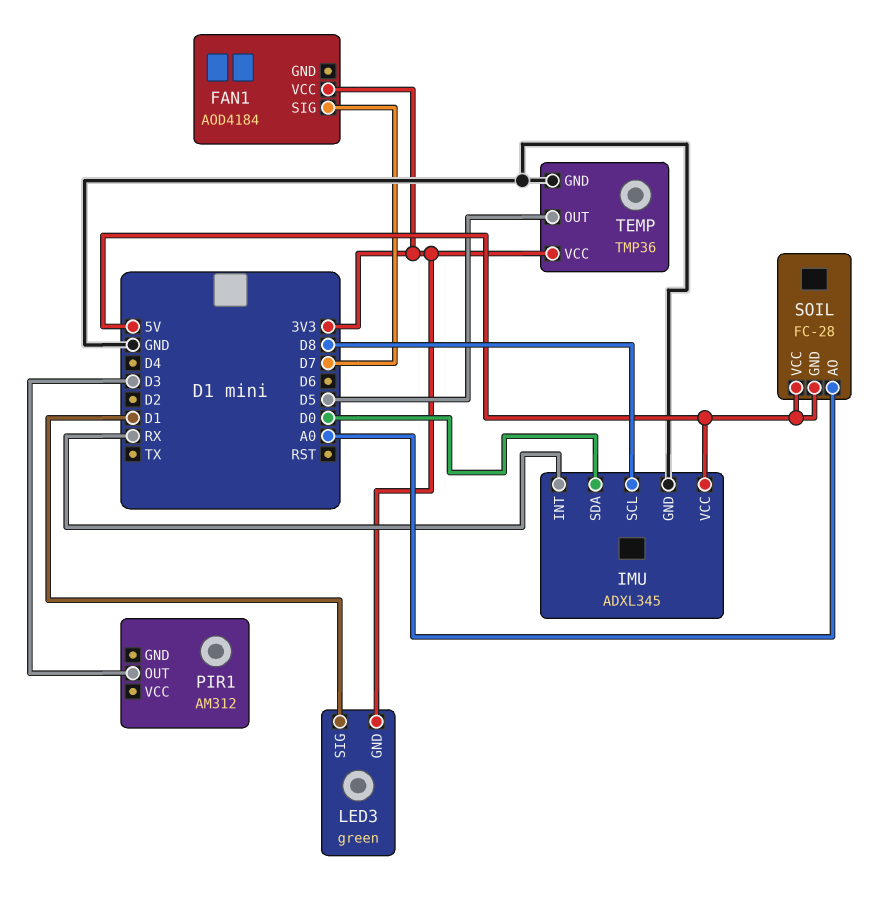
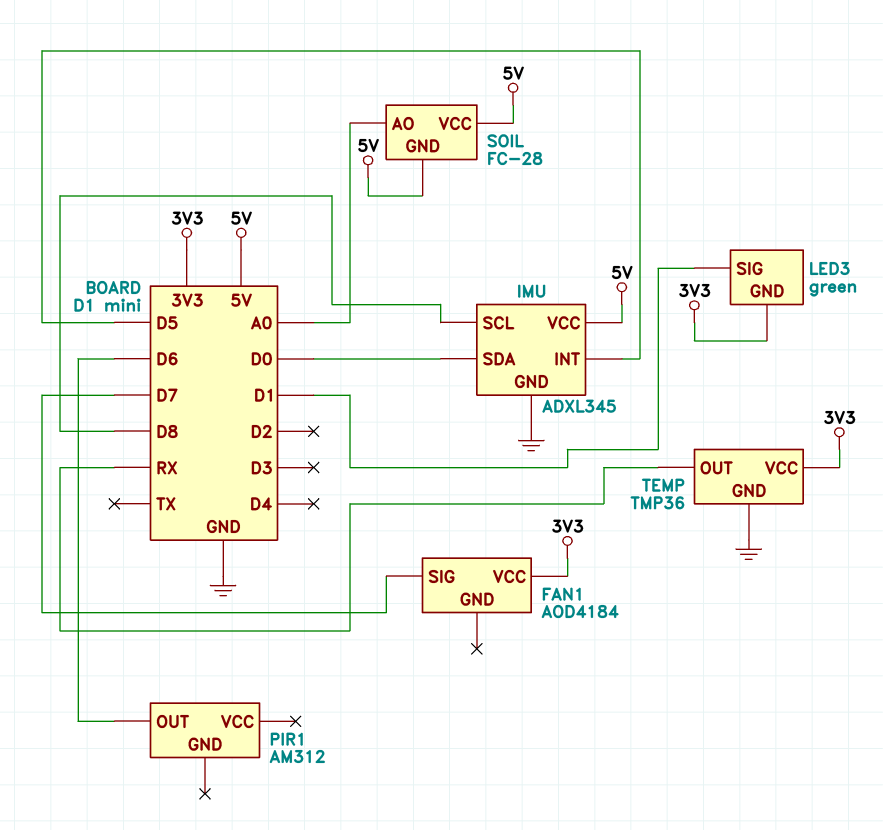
IMU pin INT: RX -> D5
PIR1 pin OUT: D3 -> D6
TEMP pin OUT: D5 -> RX

